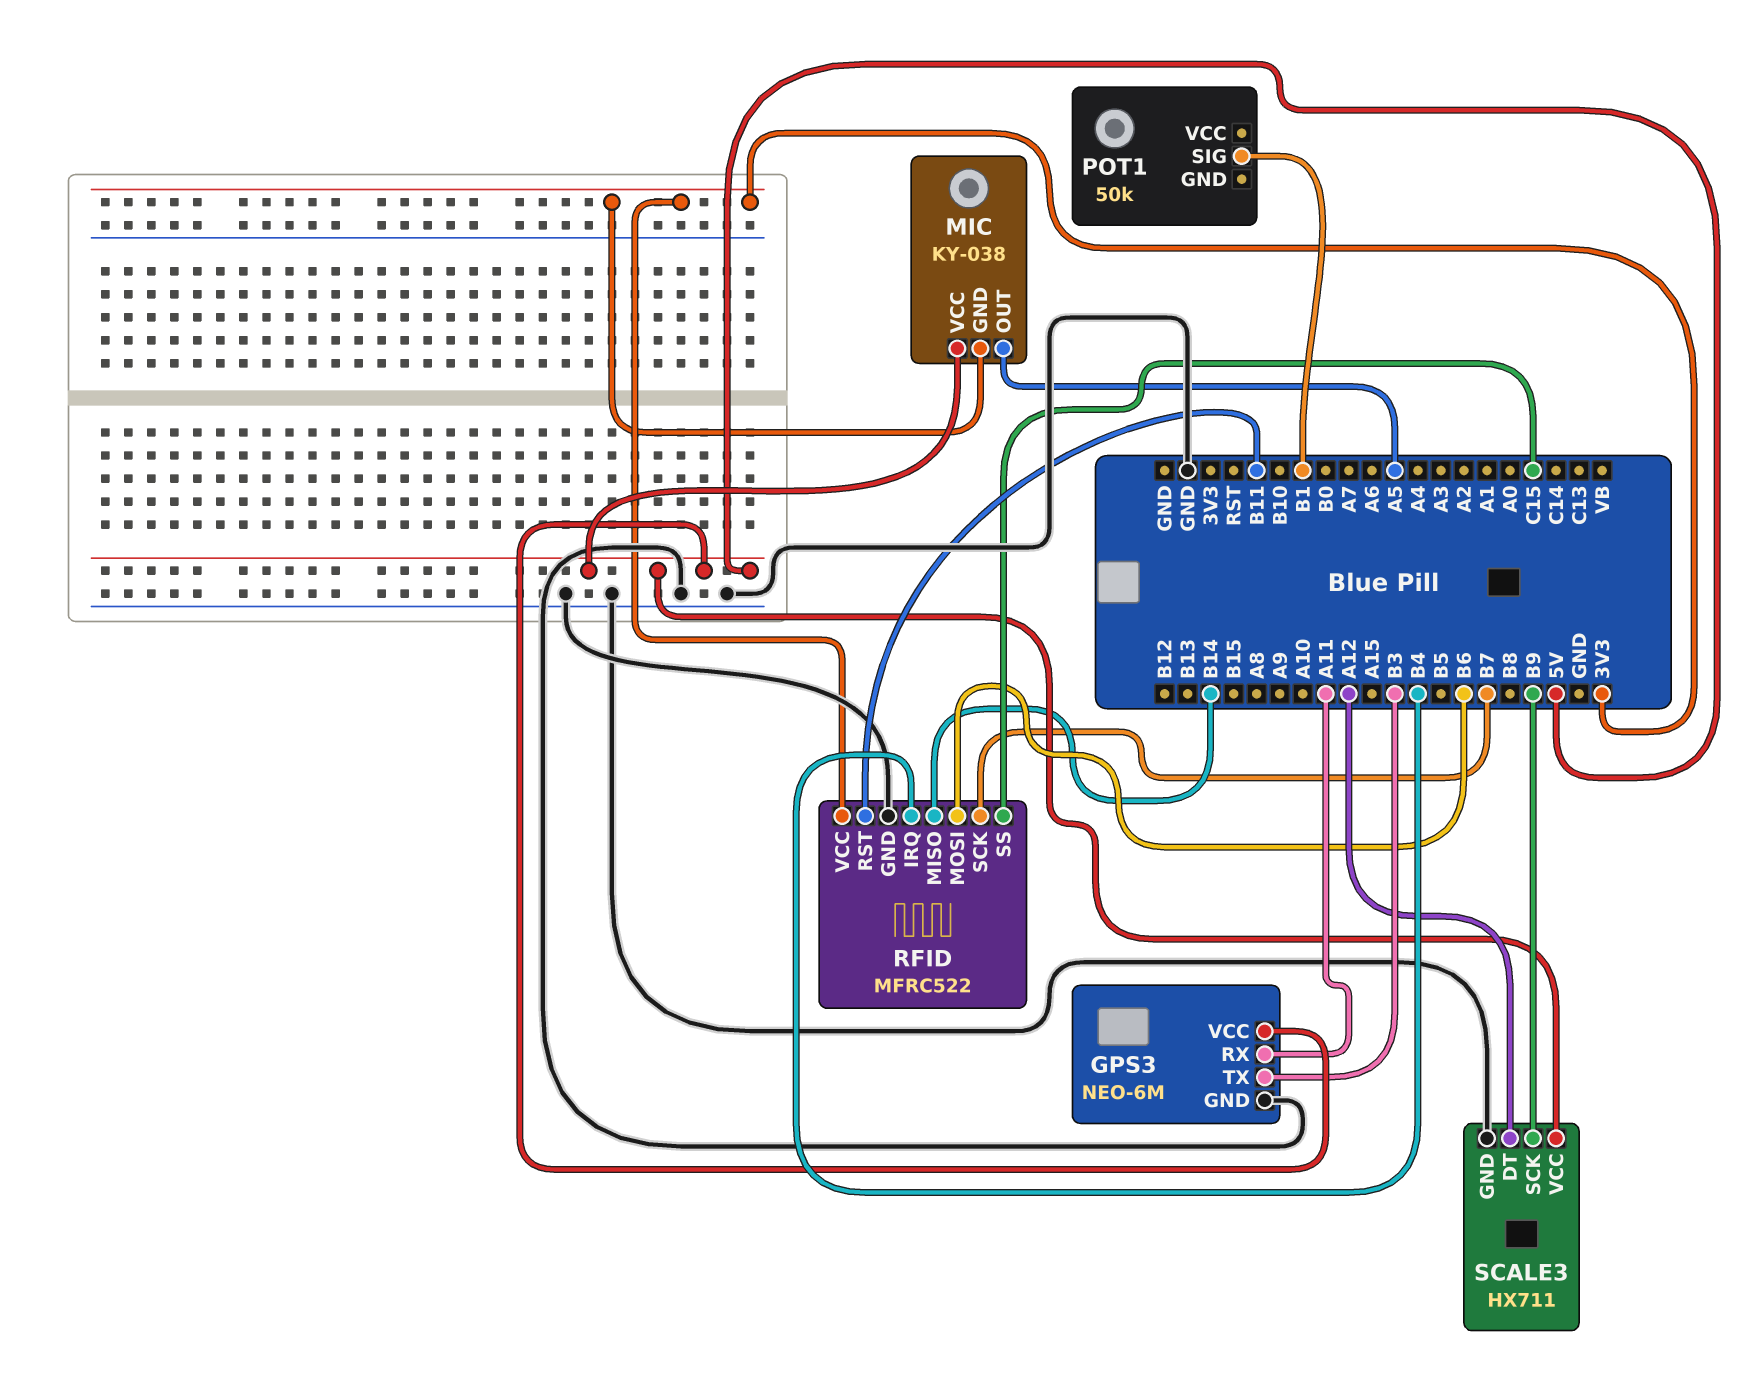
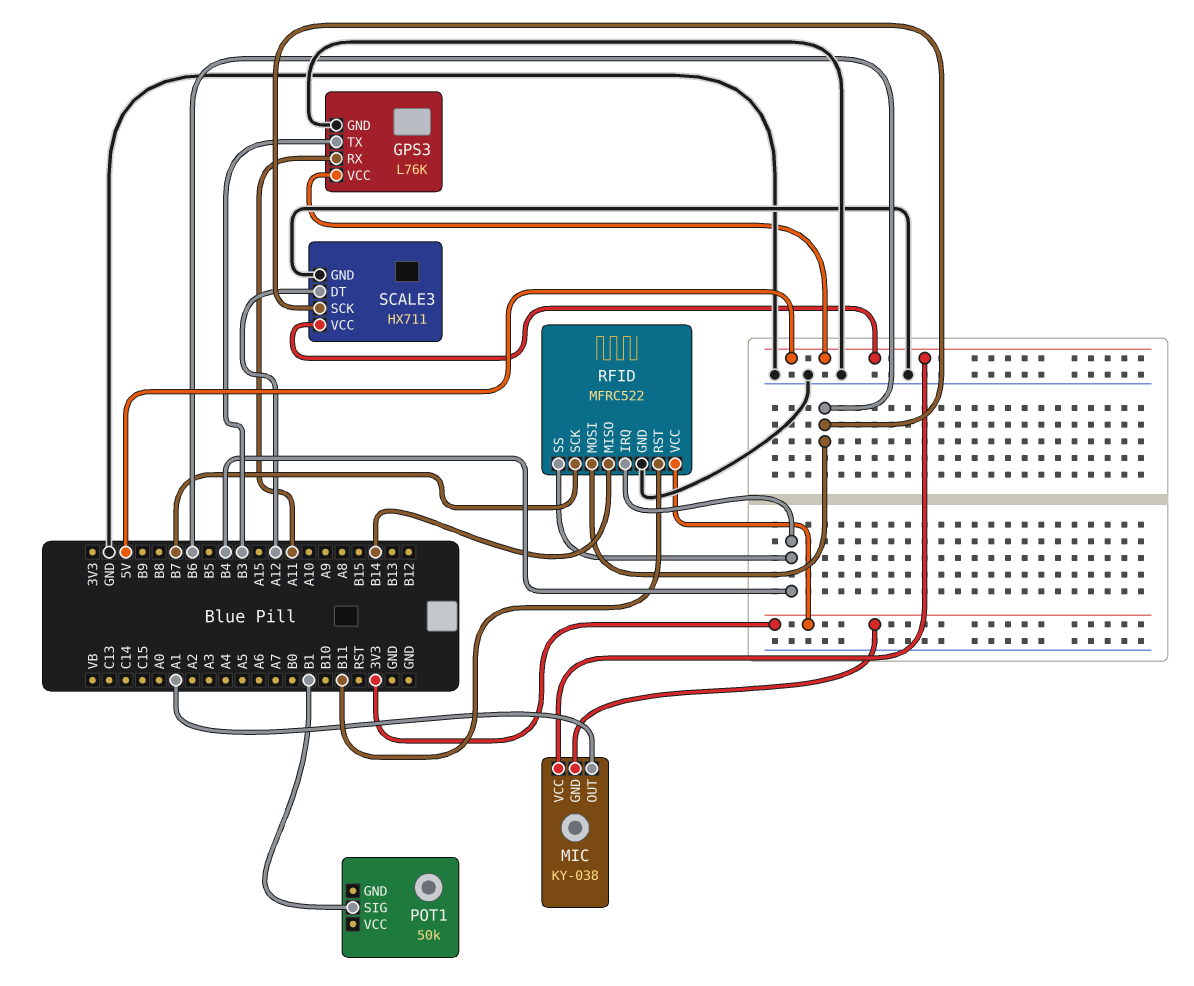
GPS3: NEO-6M -> L76K
MIC pin OUT: A5 -> A1
RFID pin SS: C15 -> B4
SCALE3 pin SCK: B9 -> B6

